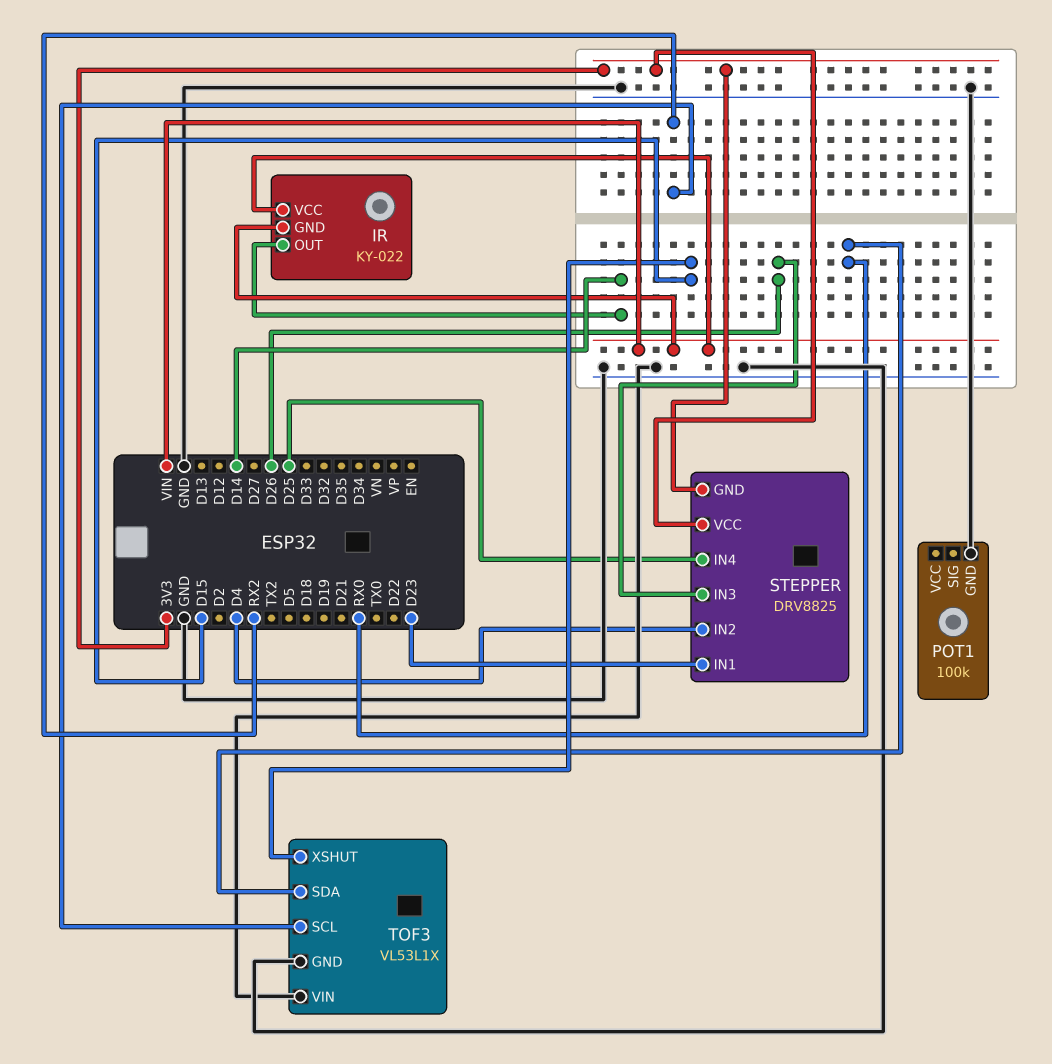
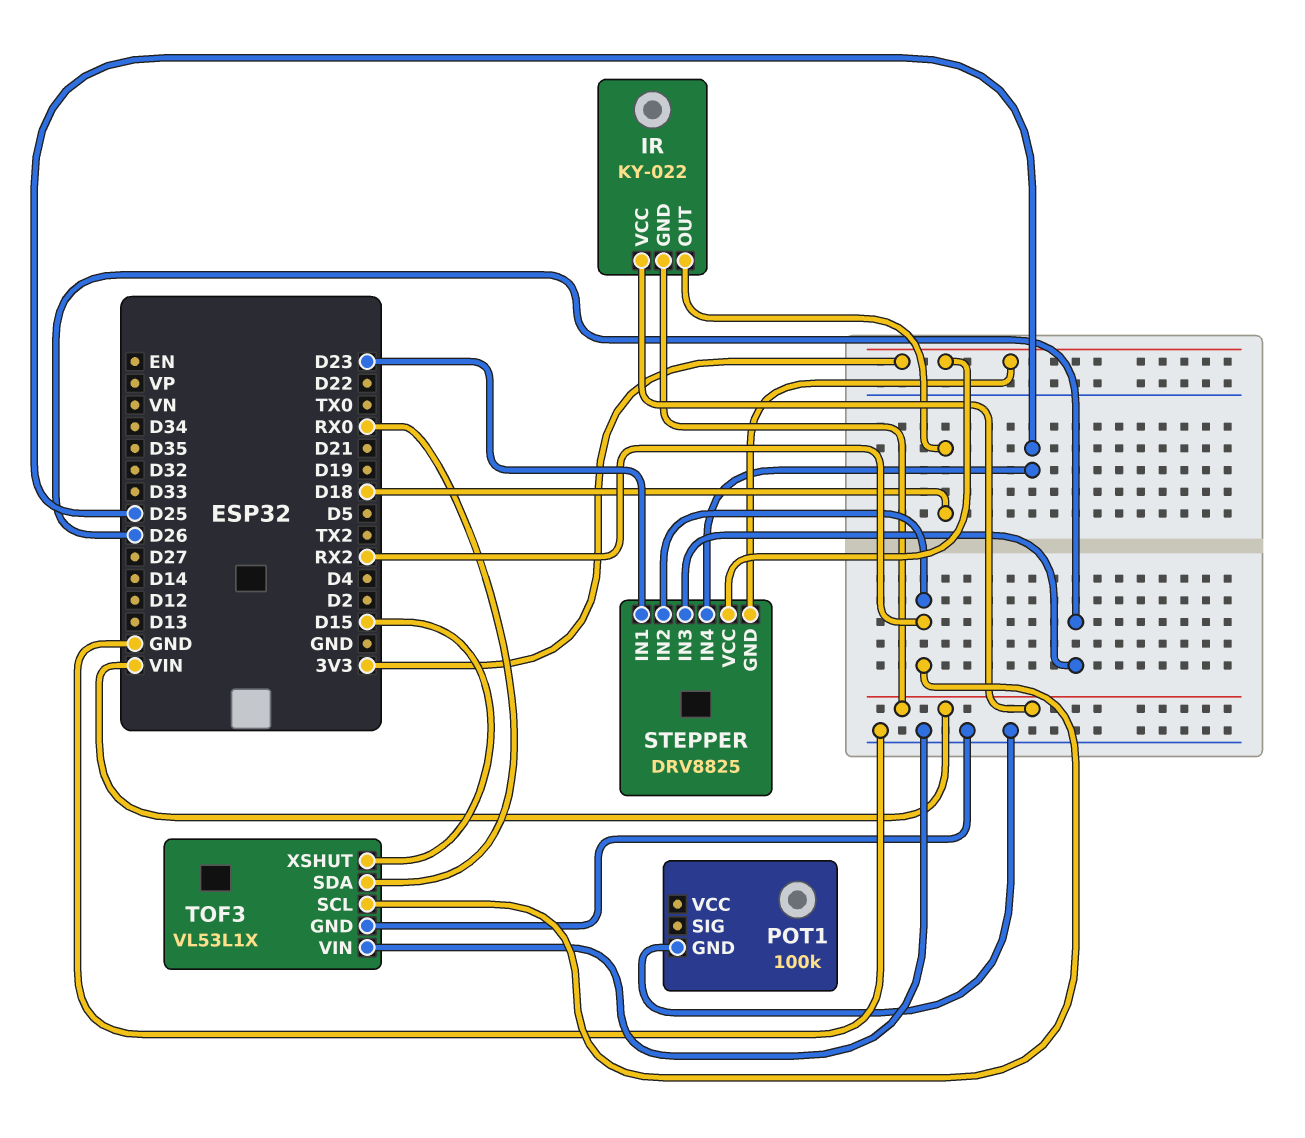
IR pin OUT: D14 -> D18
STEPPER pin IN2: D4 -> RX2

